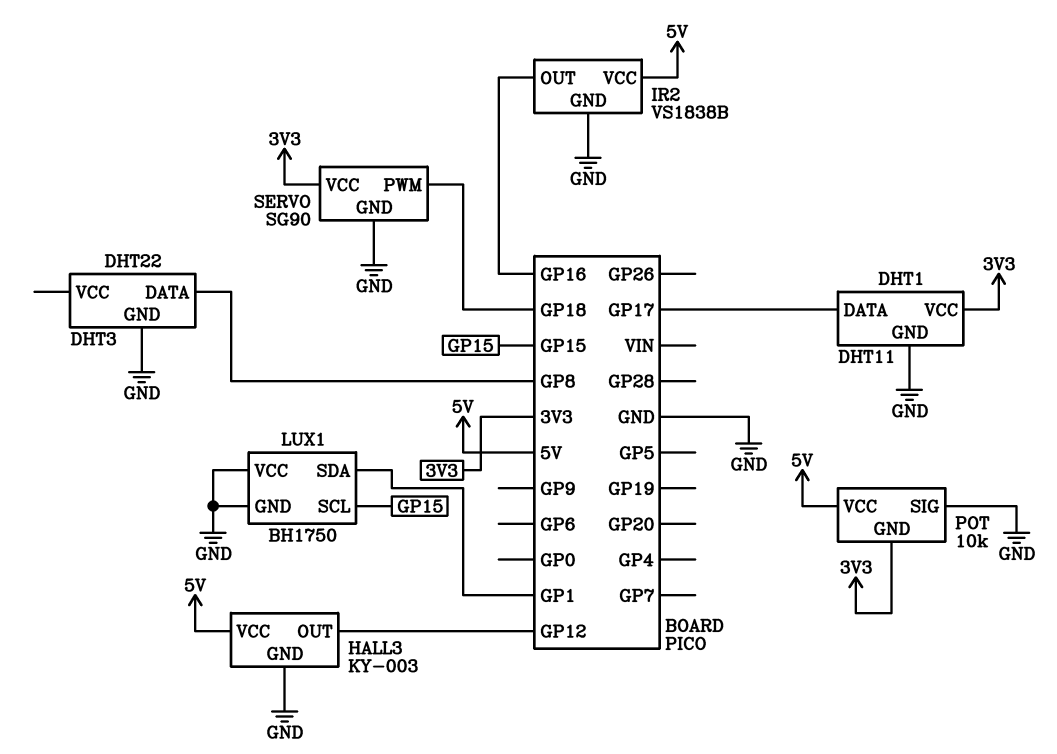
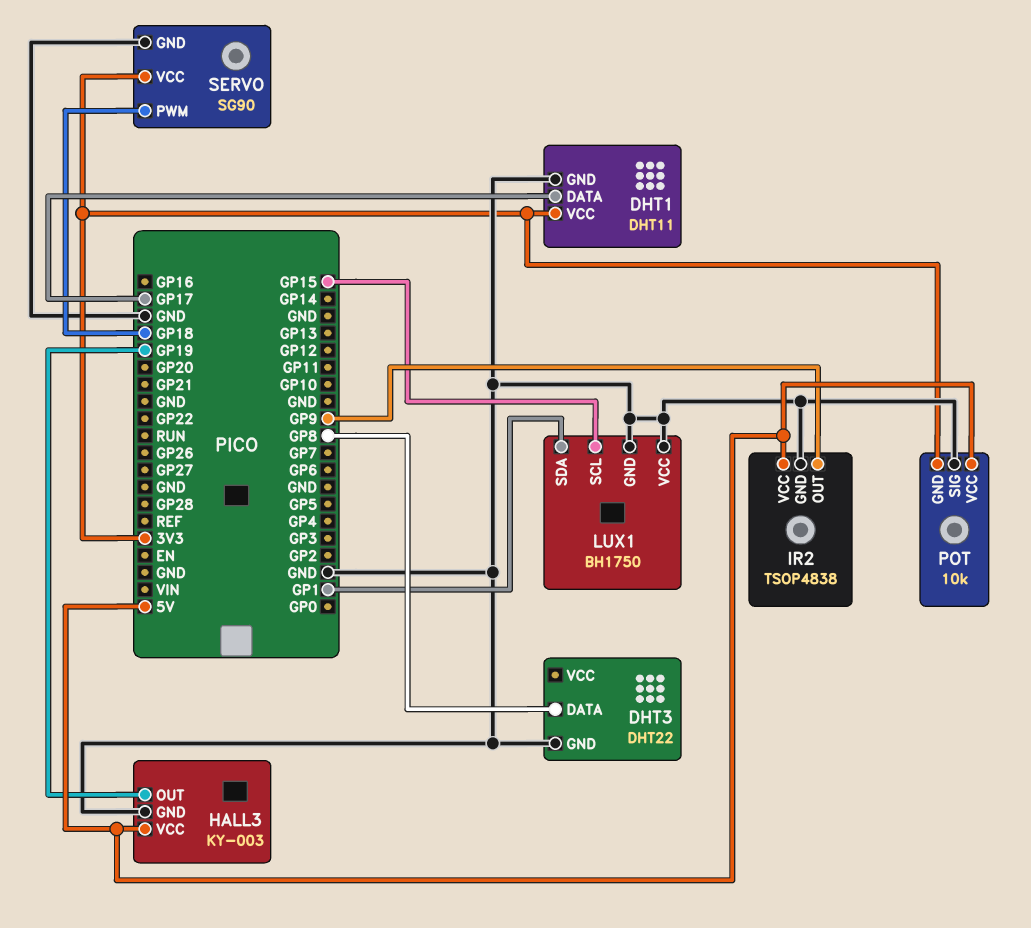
HALL3 pin OUT: GP12 -> GP19
IR2: VS1838B -> TSOP4838
IR2 pin OUT: GP16 -> GP9

